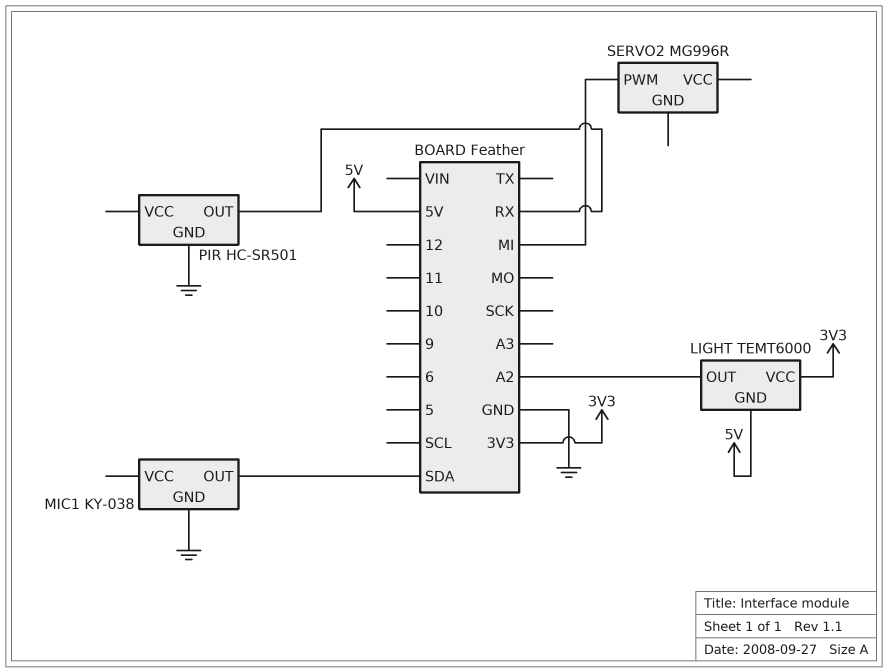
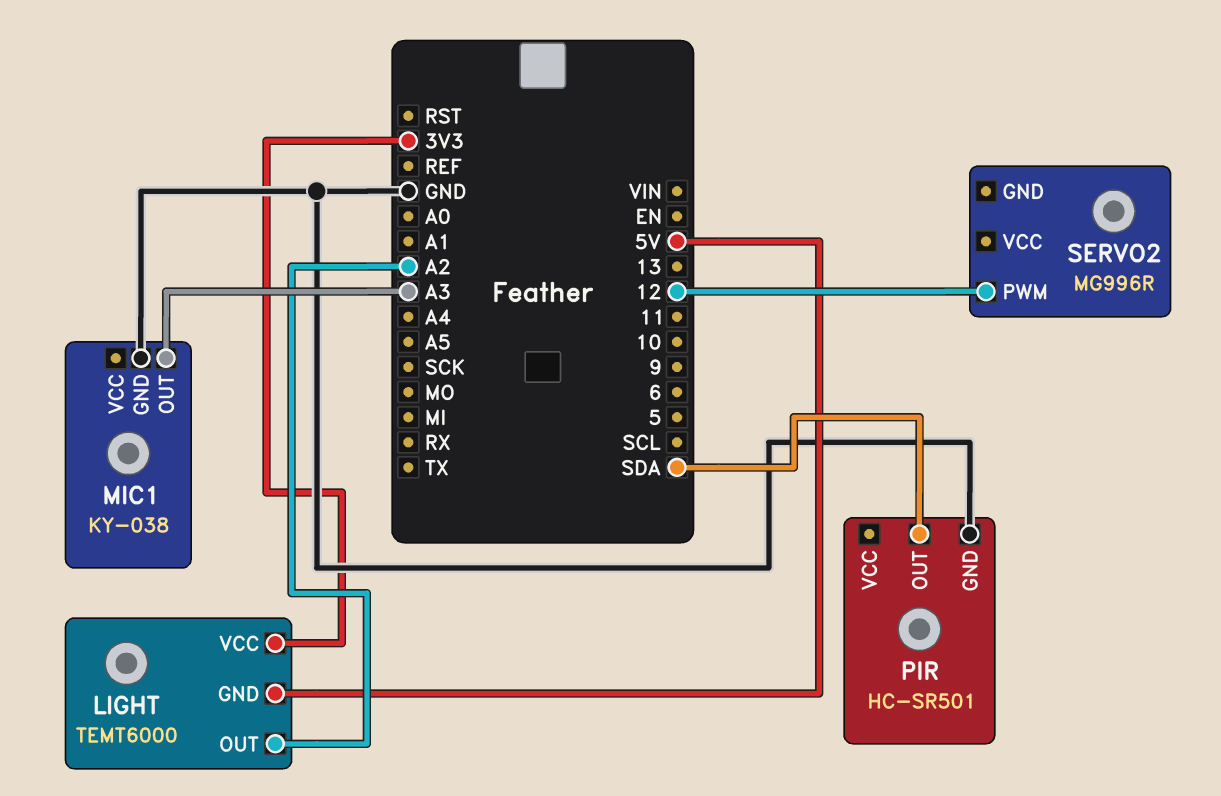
MIC1 pin OUT: SDA -> A3
PIR pin OUT: RX -> SDA
SERVO2 pin PWM: MI -> 12

